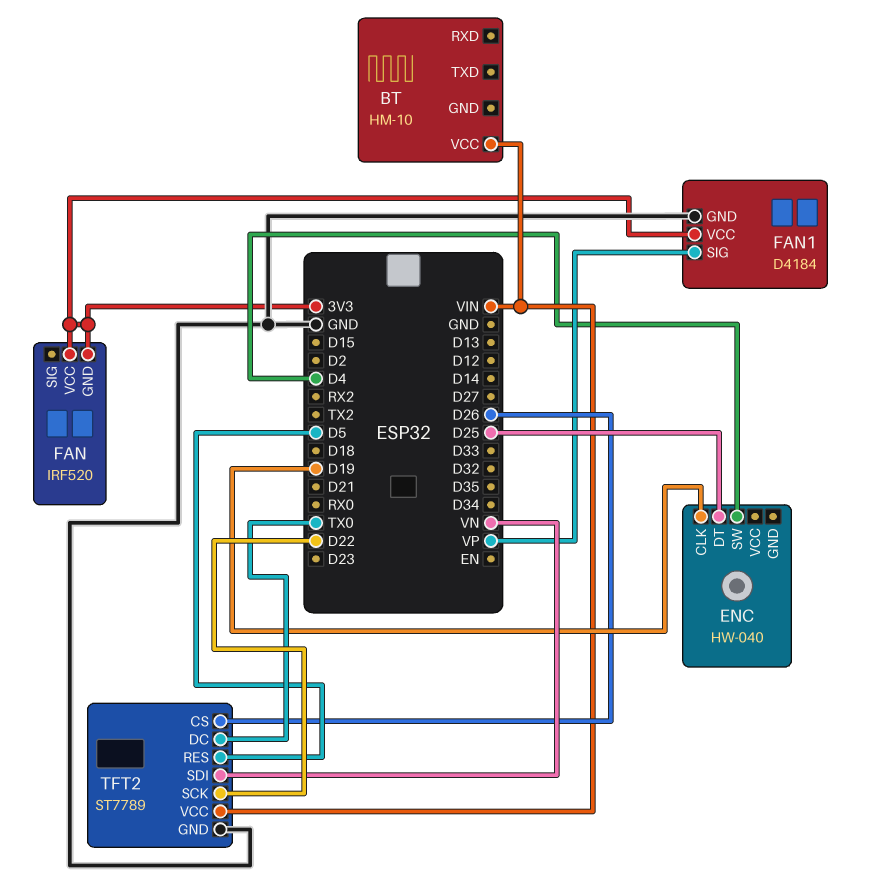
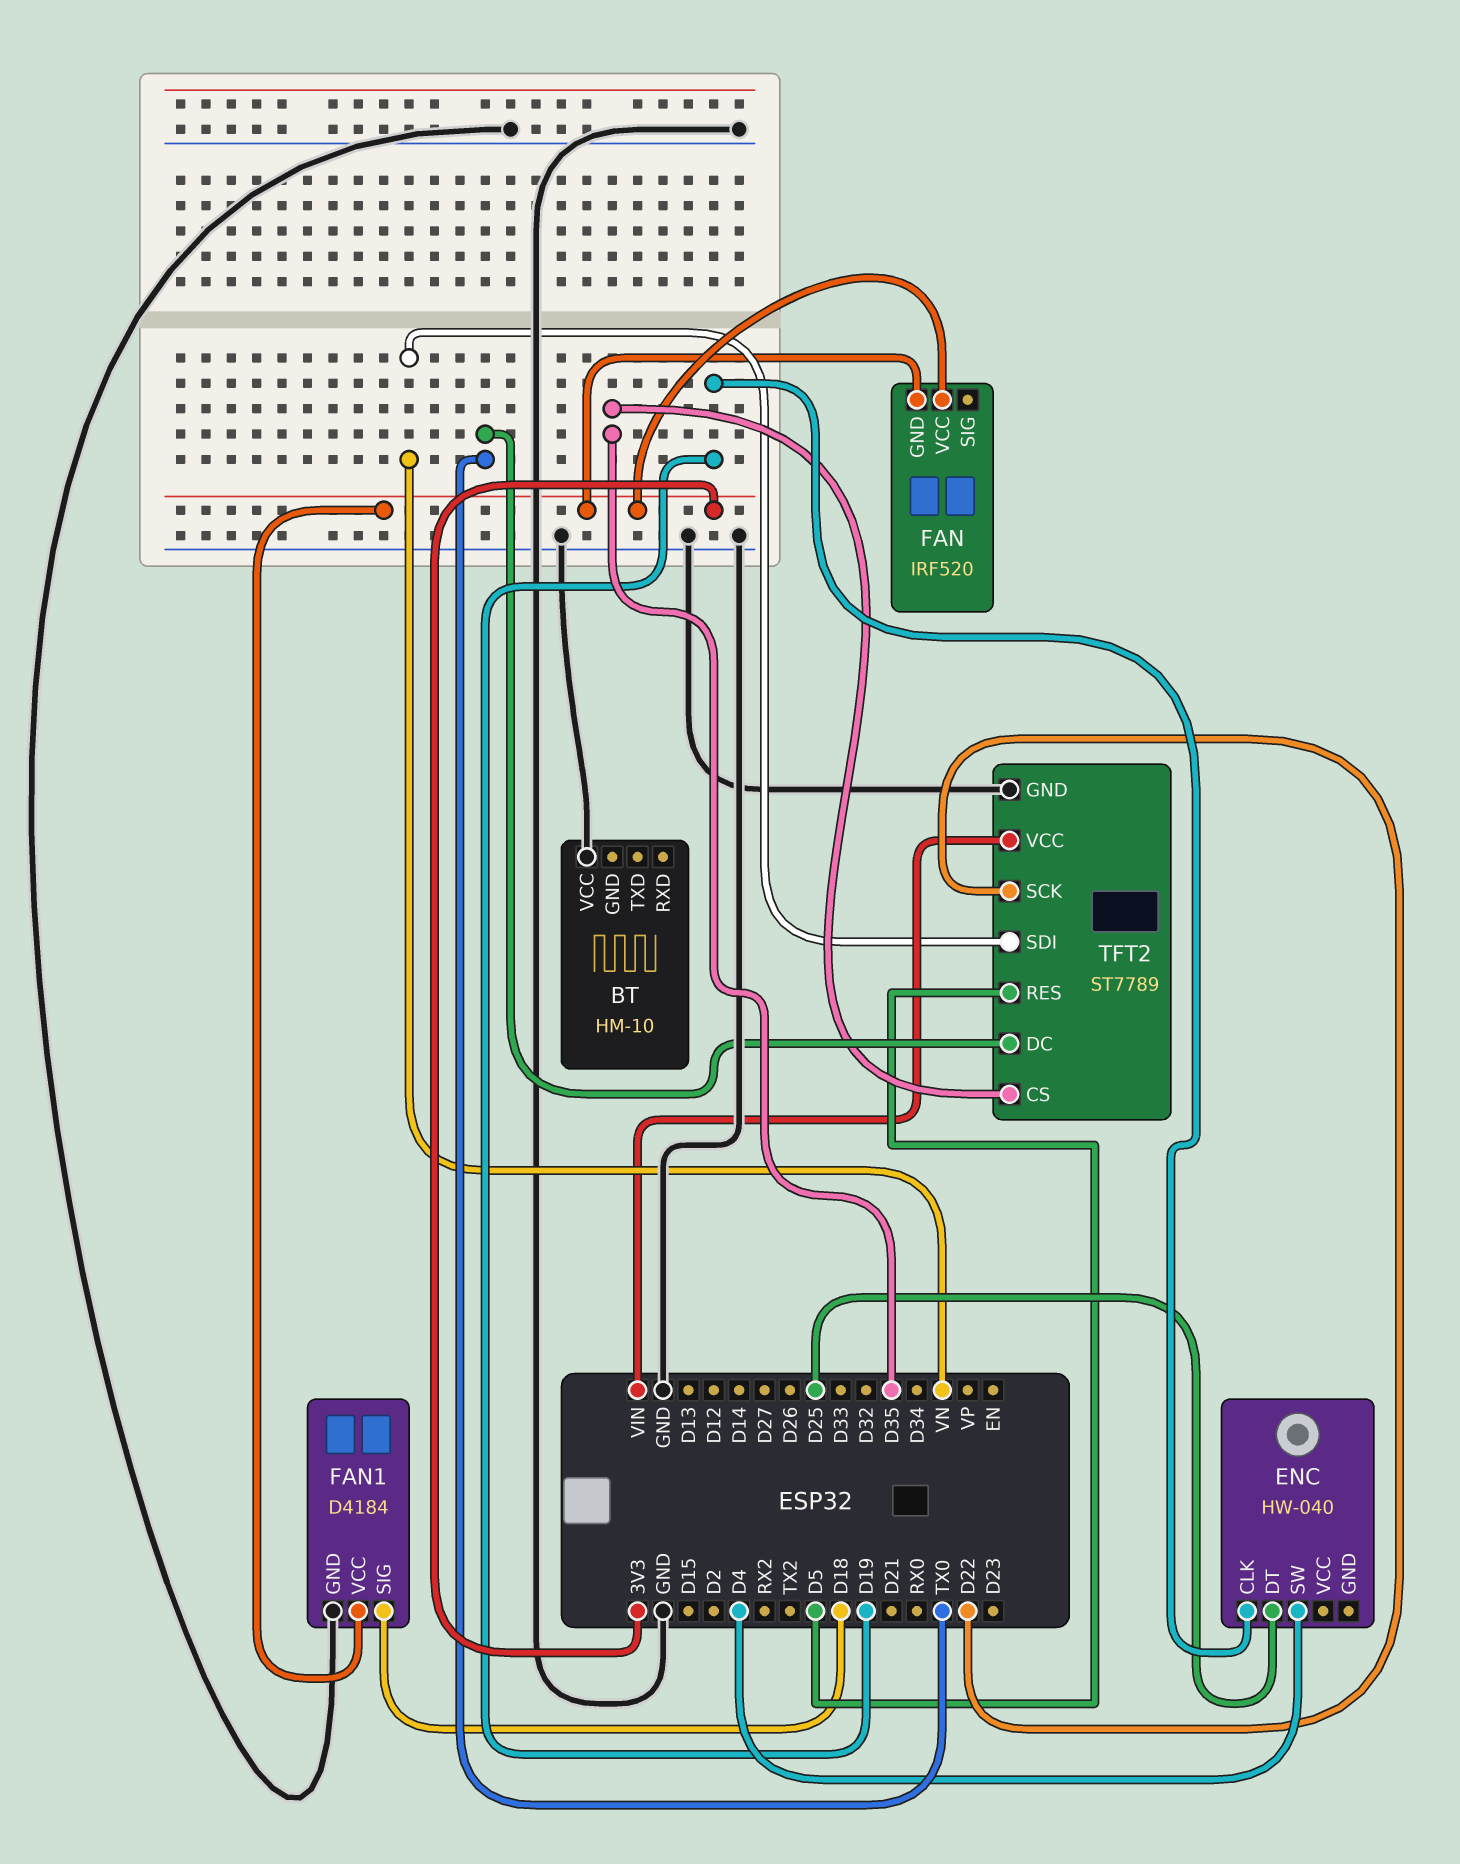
BT pin VCC: VIN -> GND
FAN1 pin SIG: VP -> D18
TFT2 pin CS: D26 -> D35

